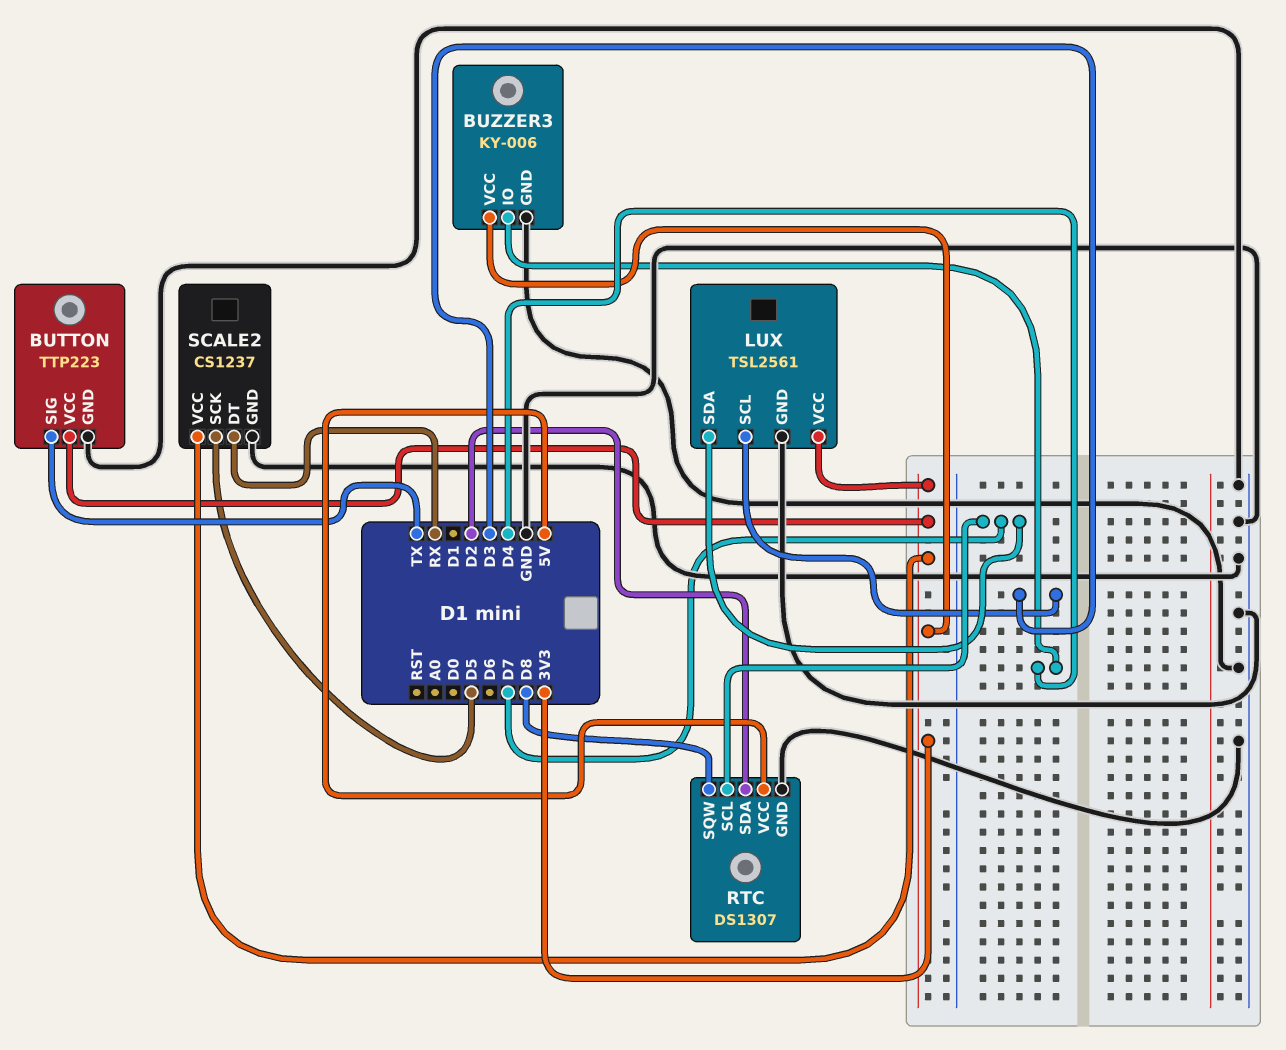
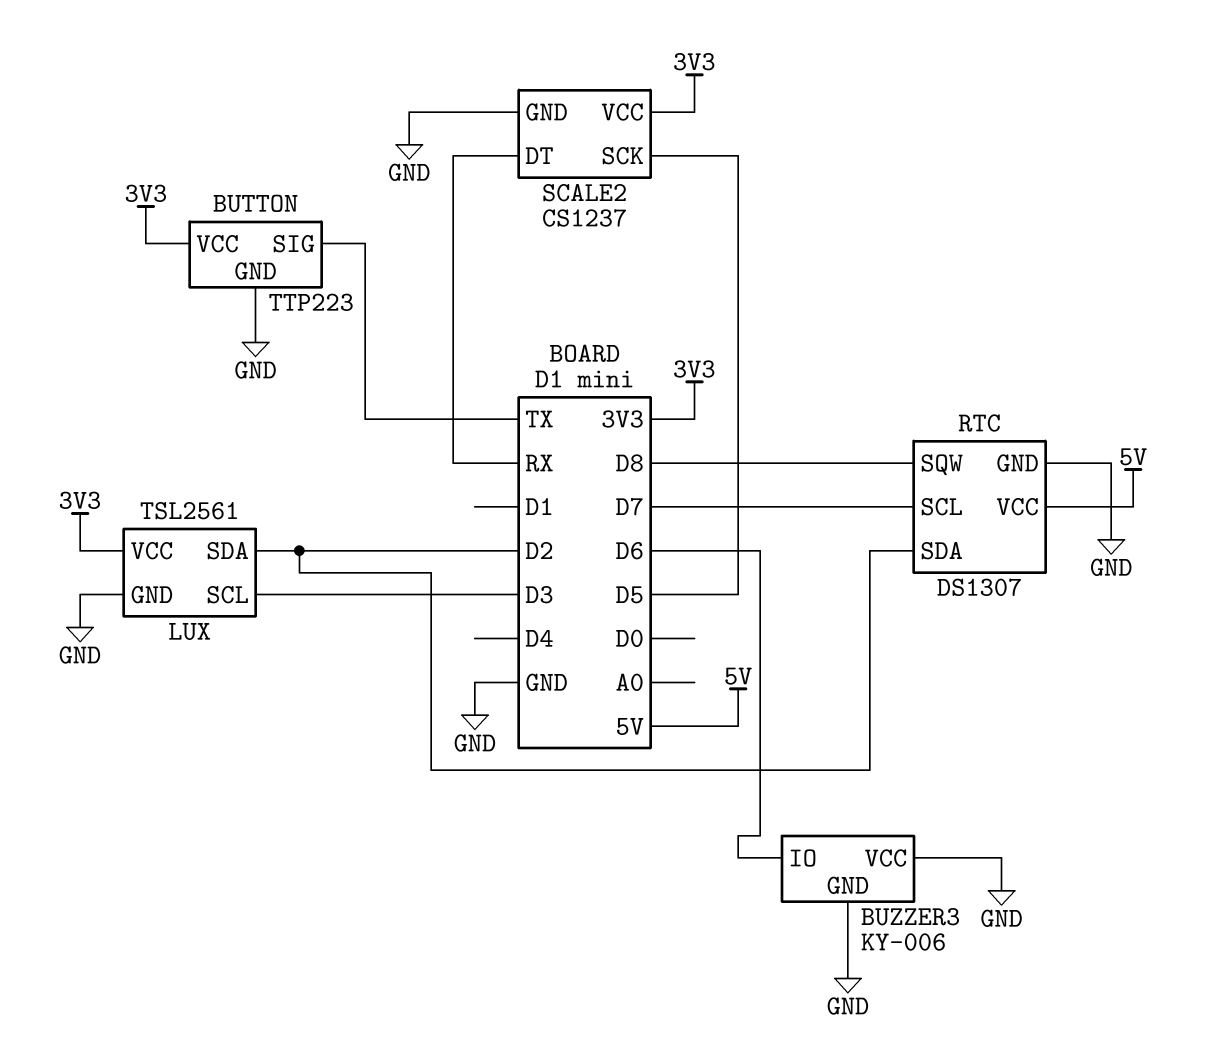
BUZZER3 pin IO: D4 -> D6
BUZZER3 pin VCC: 3V3 -> GND
LUX pin SDA: D7 -> D2

